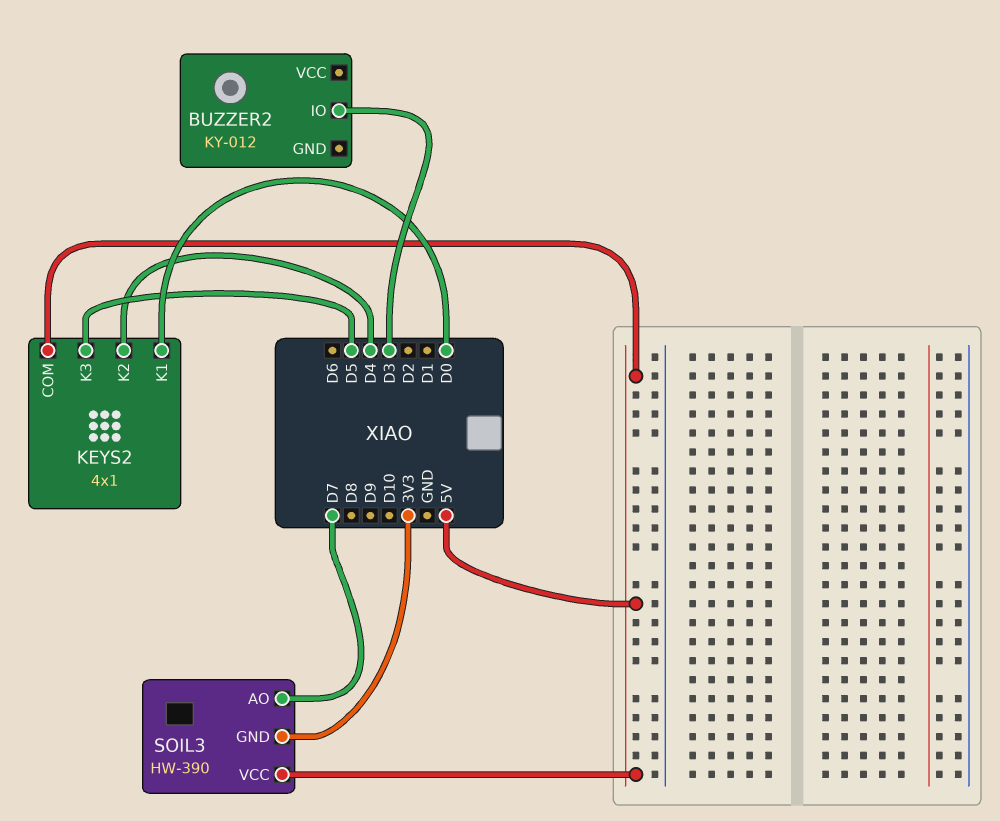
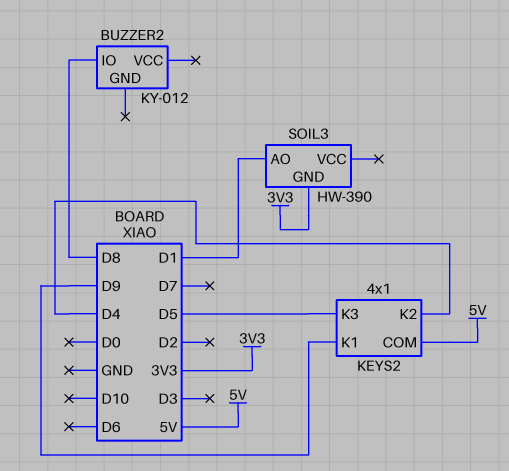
BUZZER2 pin IO: D3 -> D8
KEYS2 pin K1: D0 -> D9
SOIL3 pin AO: D7 -> D1
SOIL3 pin VCC: 5V -> none

